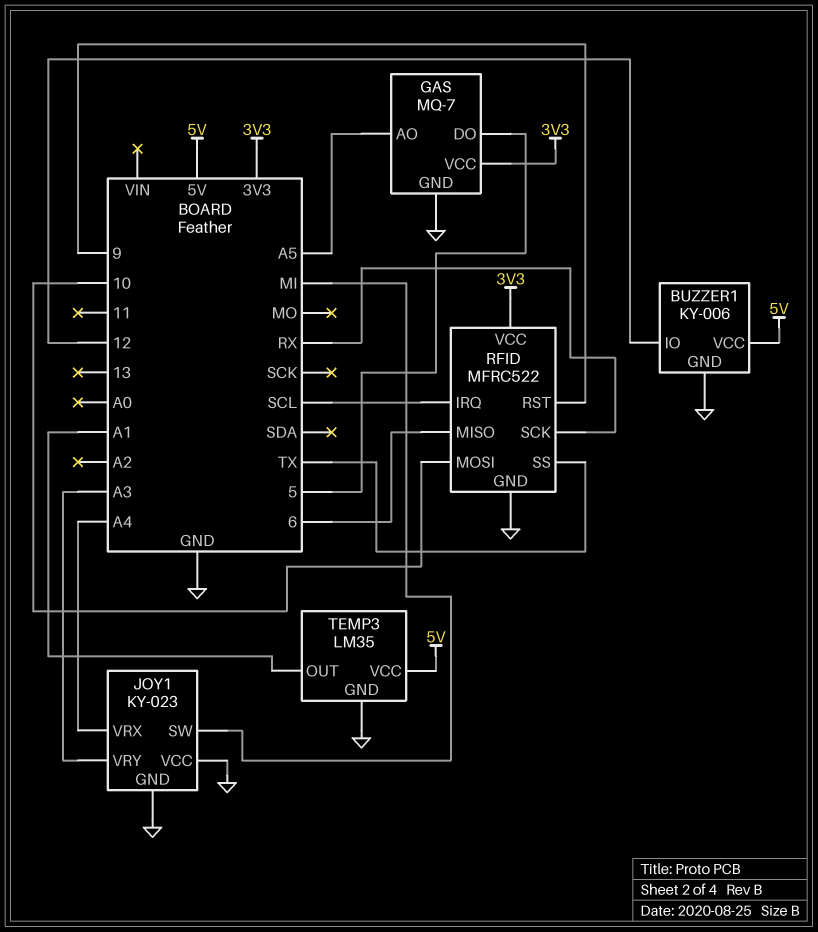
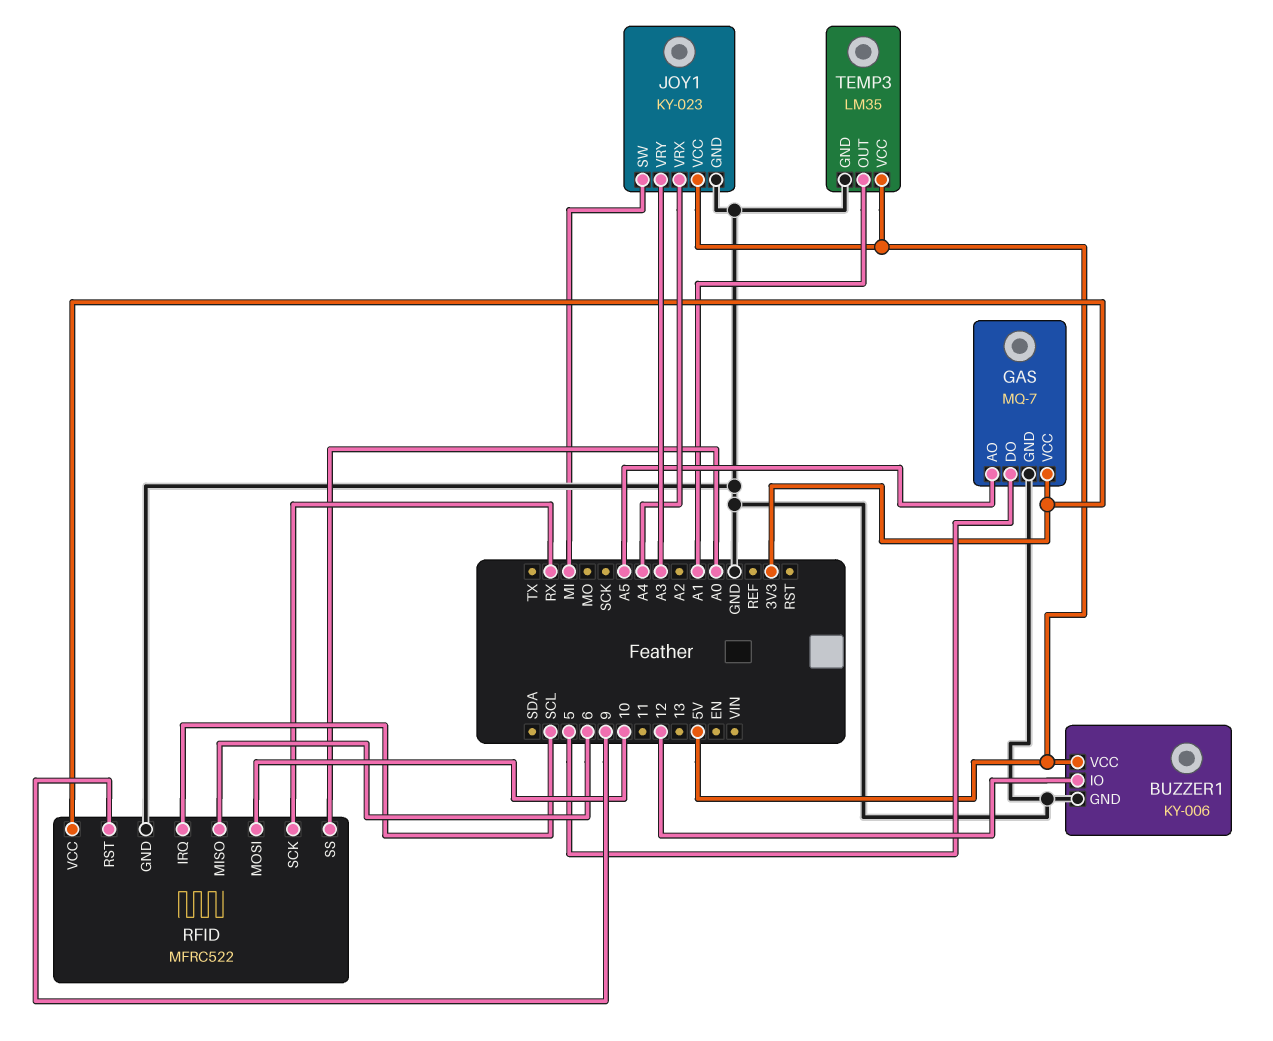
JOY1 pin VCC: GND -> 5V
RFID pin SS: TX -> A0

